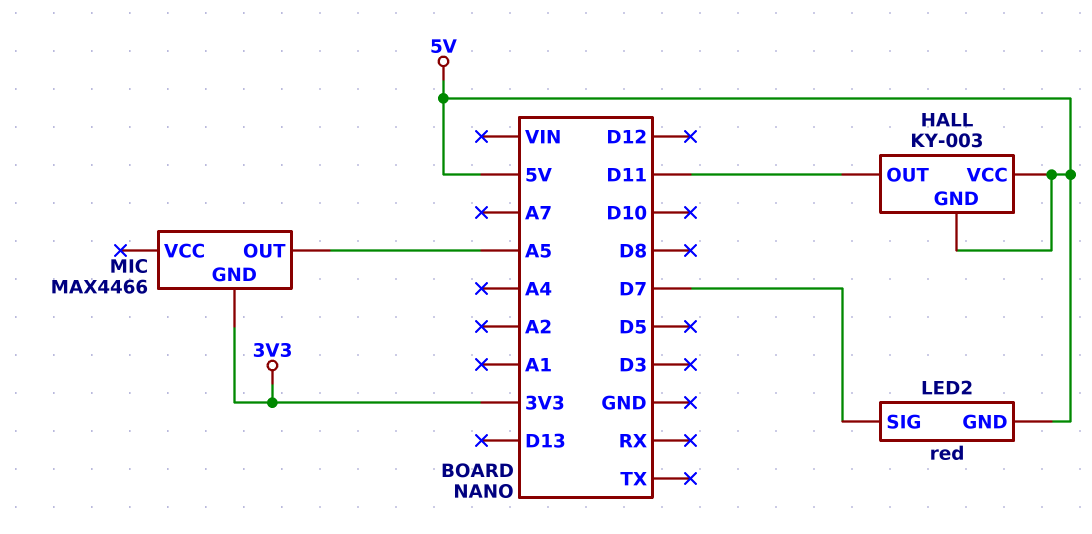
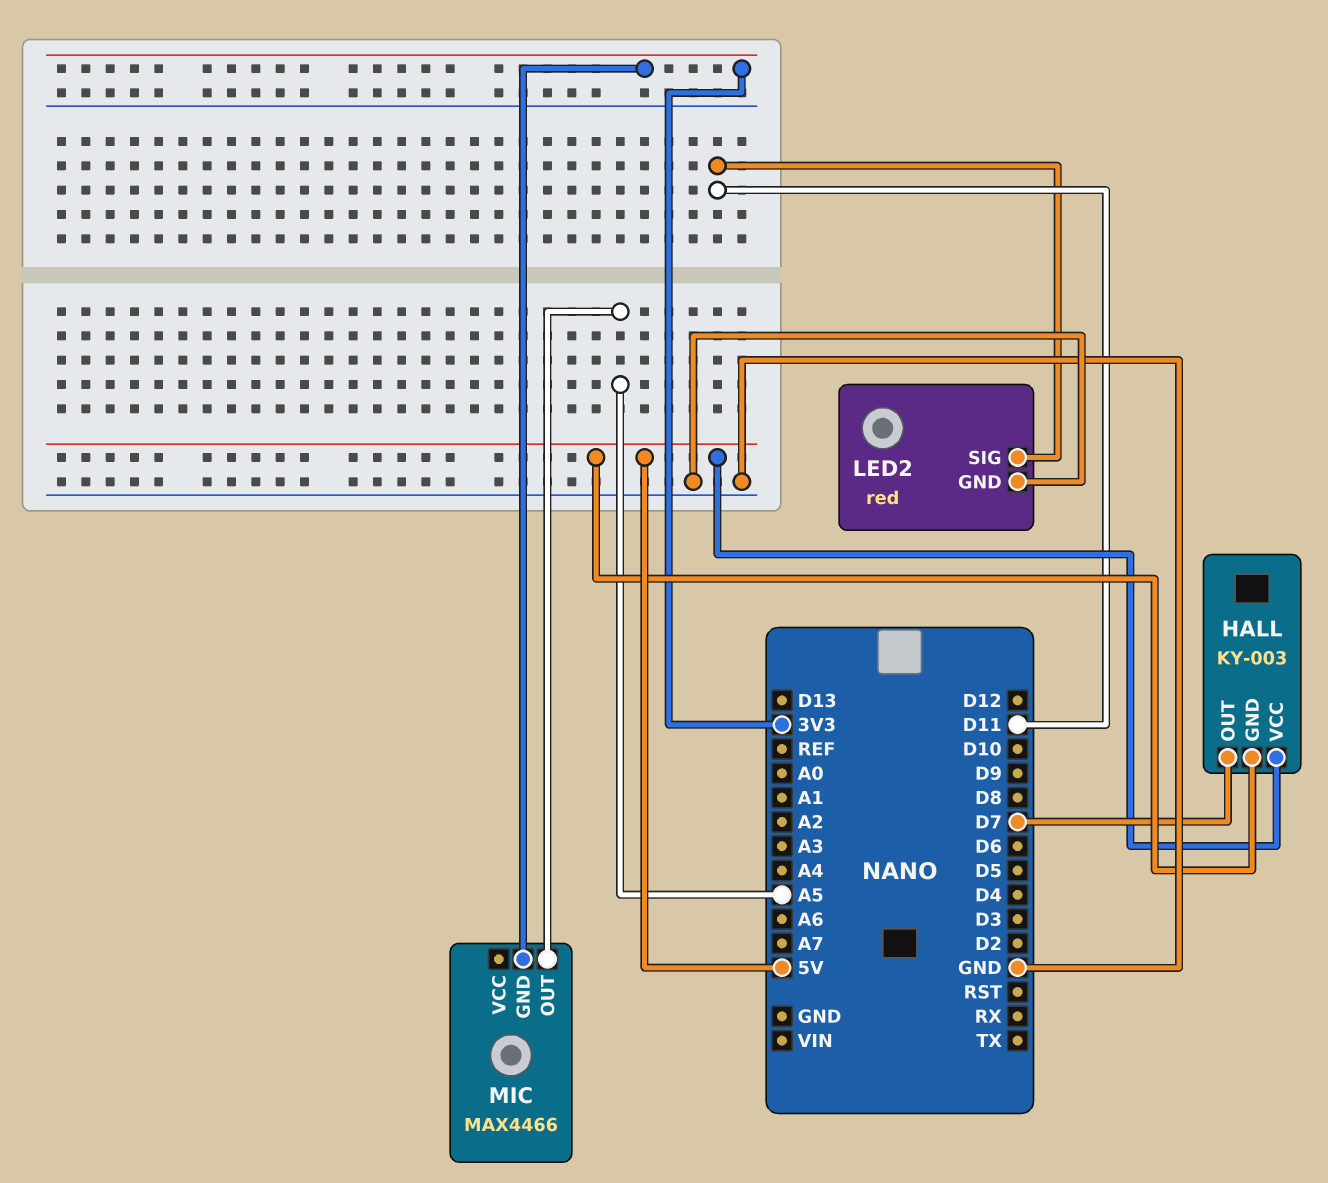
HALL pin OUT: D11 -> D7
LED2 pin GND: 5V -> GND
LED2 pin SIG: D7 -> D11

